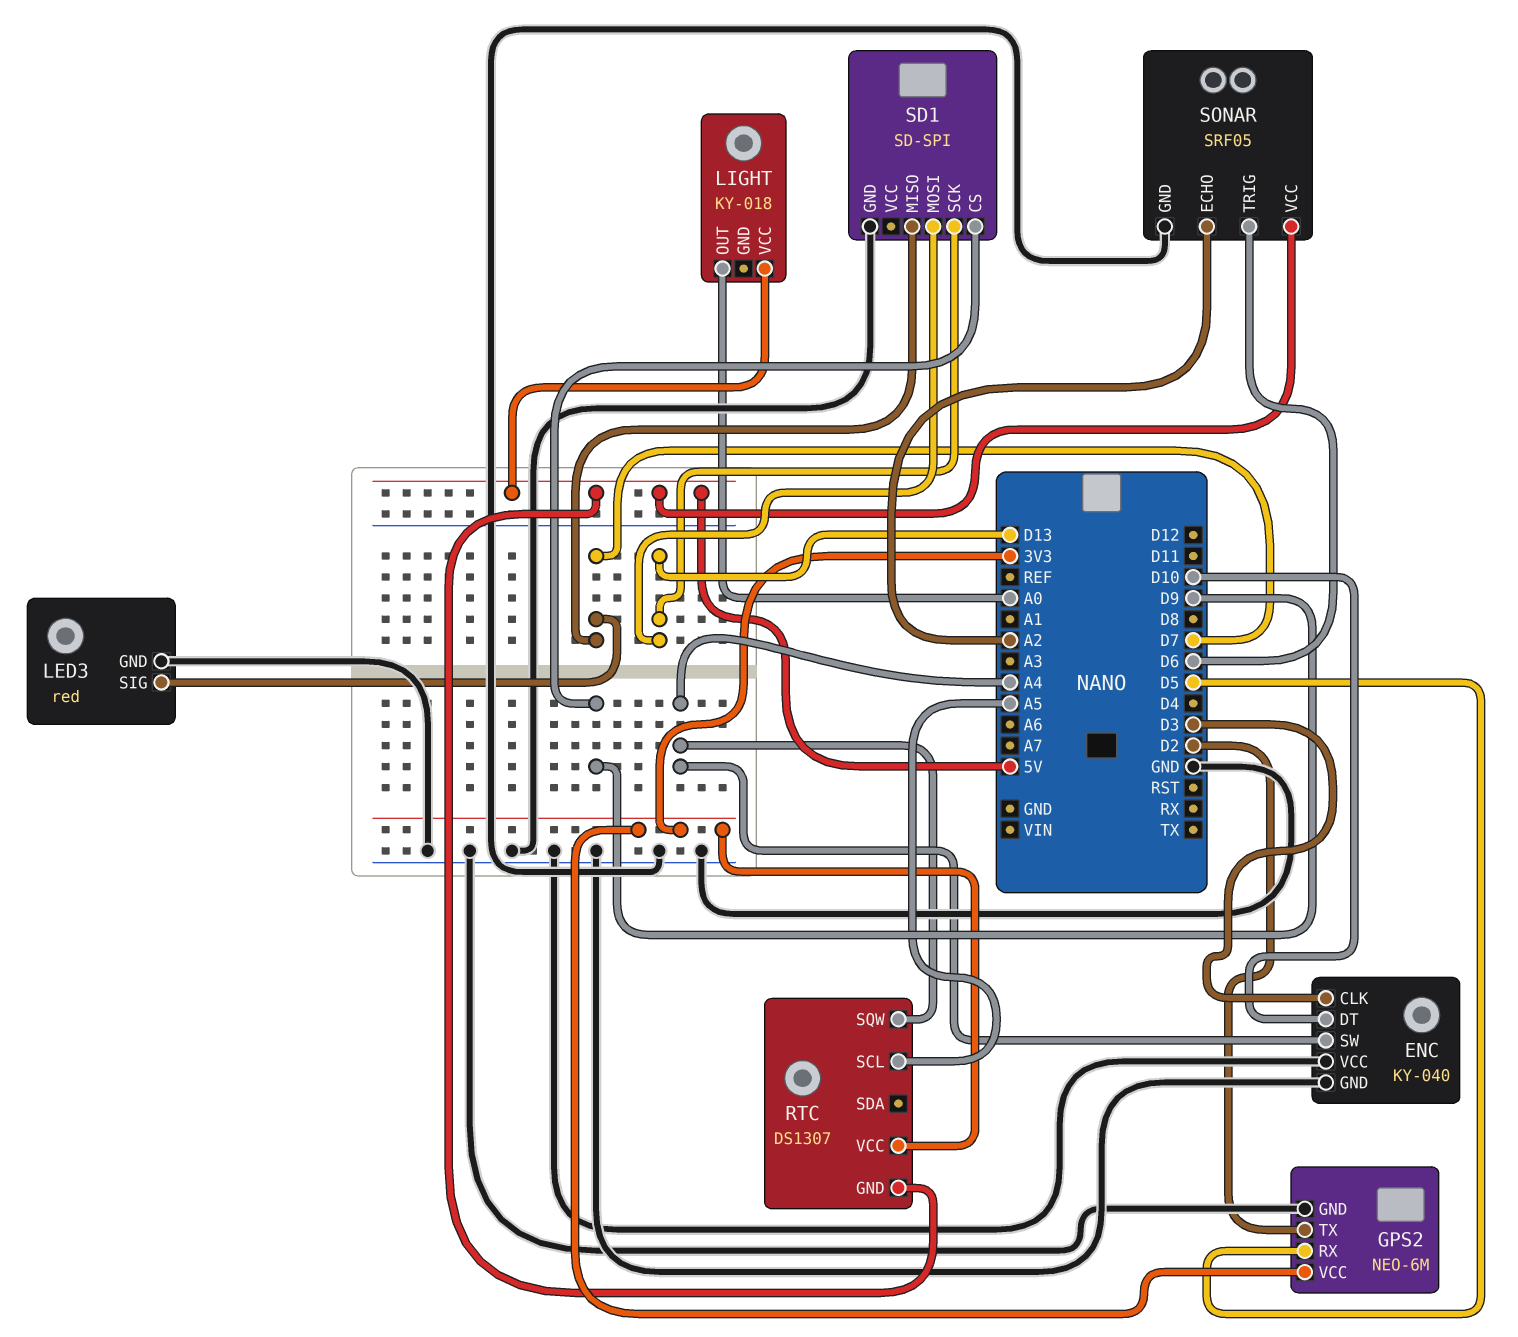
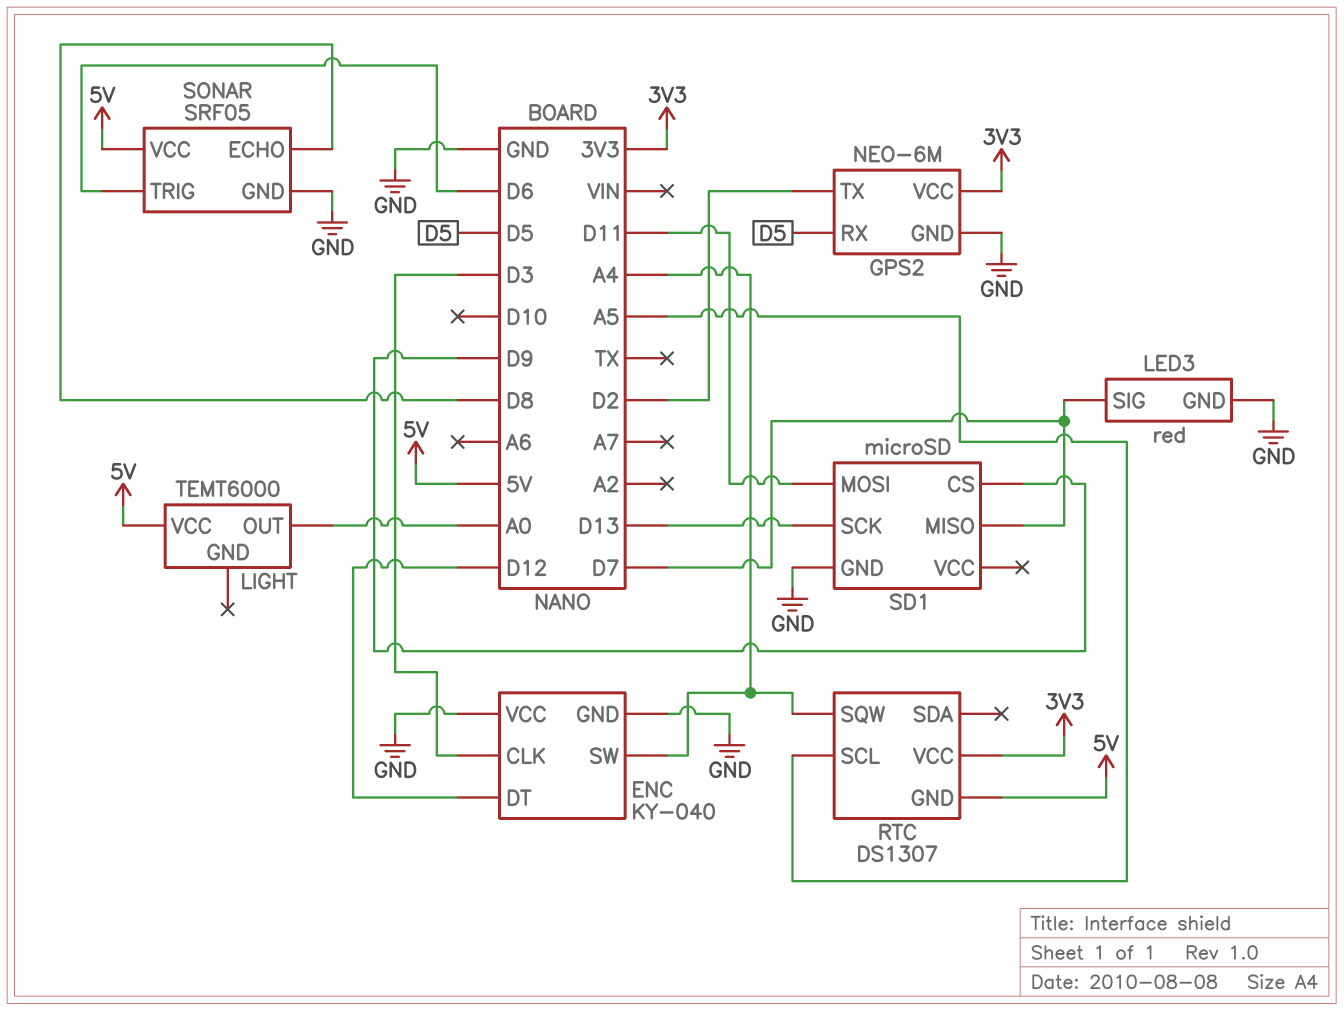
ENC pin DT: D10 -> D12
LIGHT: KY-018 -> TEMT6000
SD1: SD-SPI -> microSD
SD1 pin MOSI: D13 -> D11
SONAR pin ECHO: A2 -> D8

